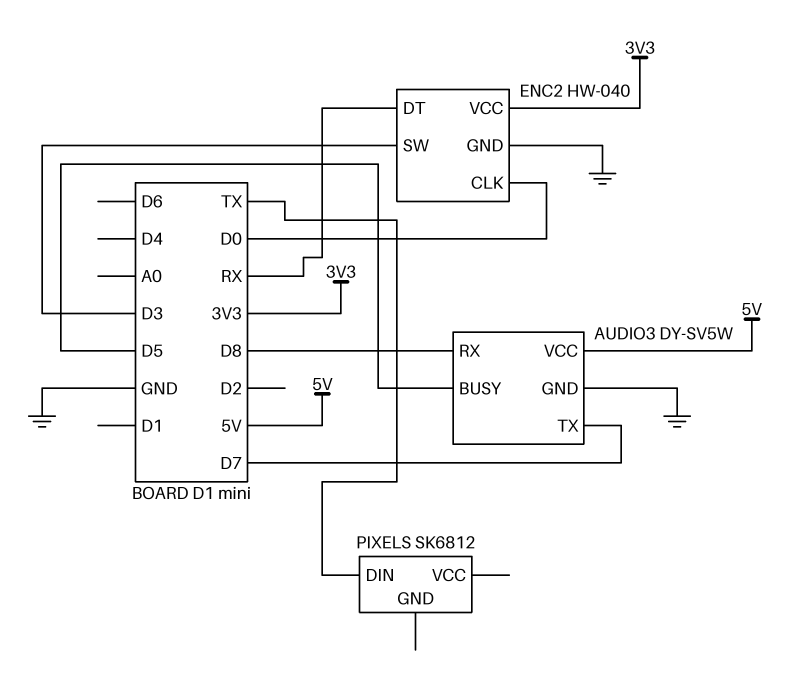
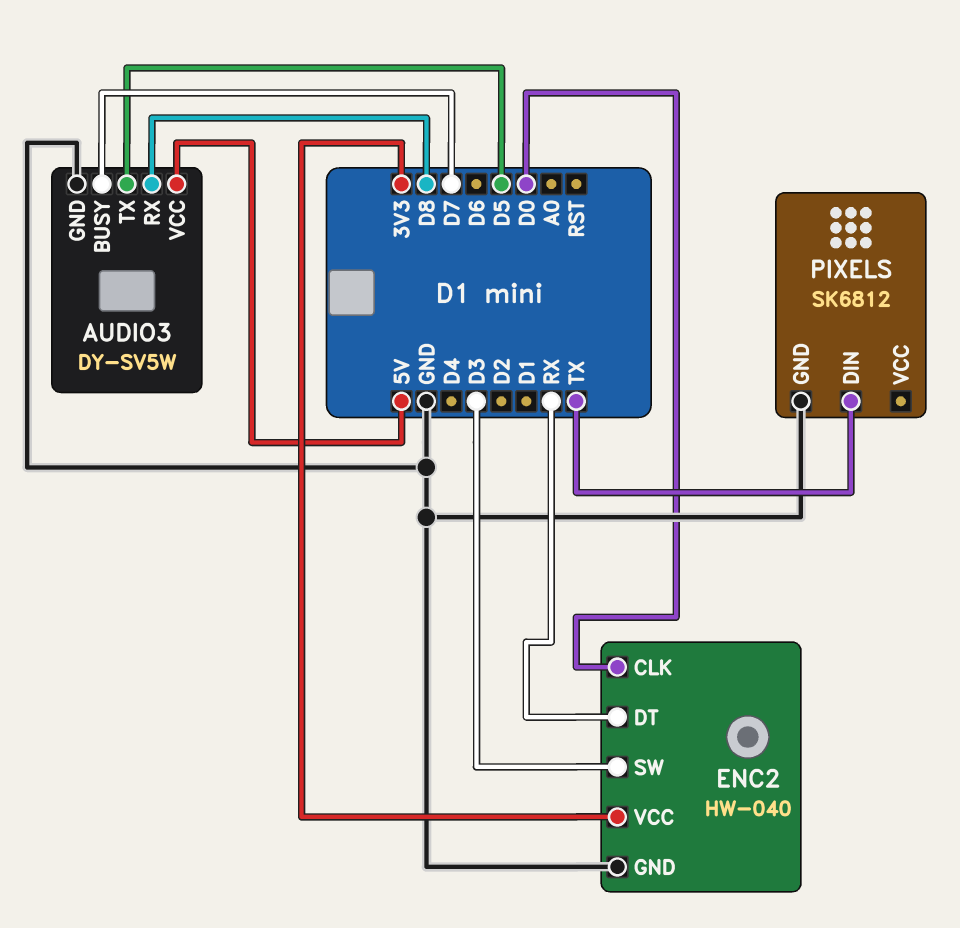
AUDIO3 pin BUSY: D5 -> D7
AUDIO3 pin TX: D7 -> D5
PIXELS pin GND: none -> GND

